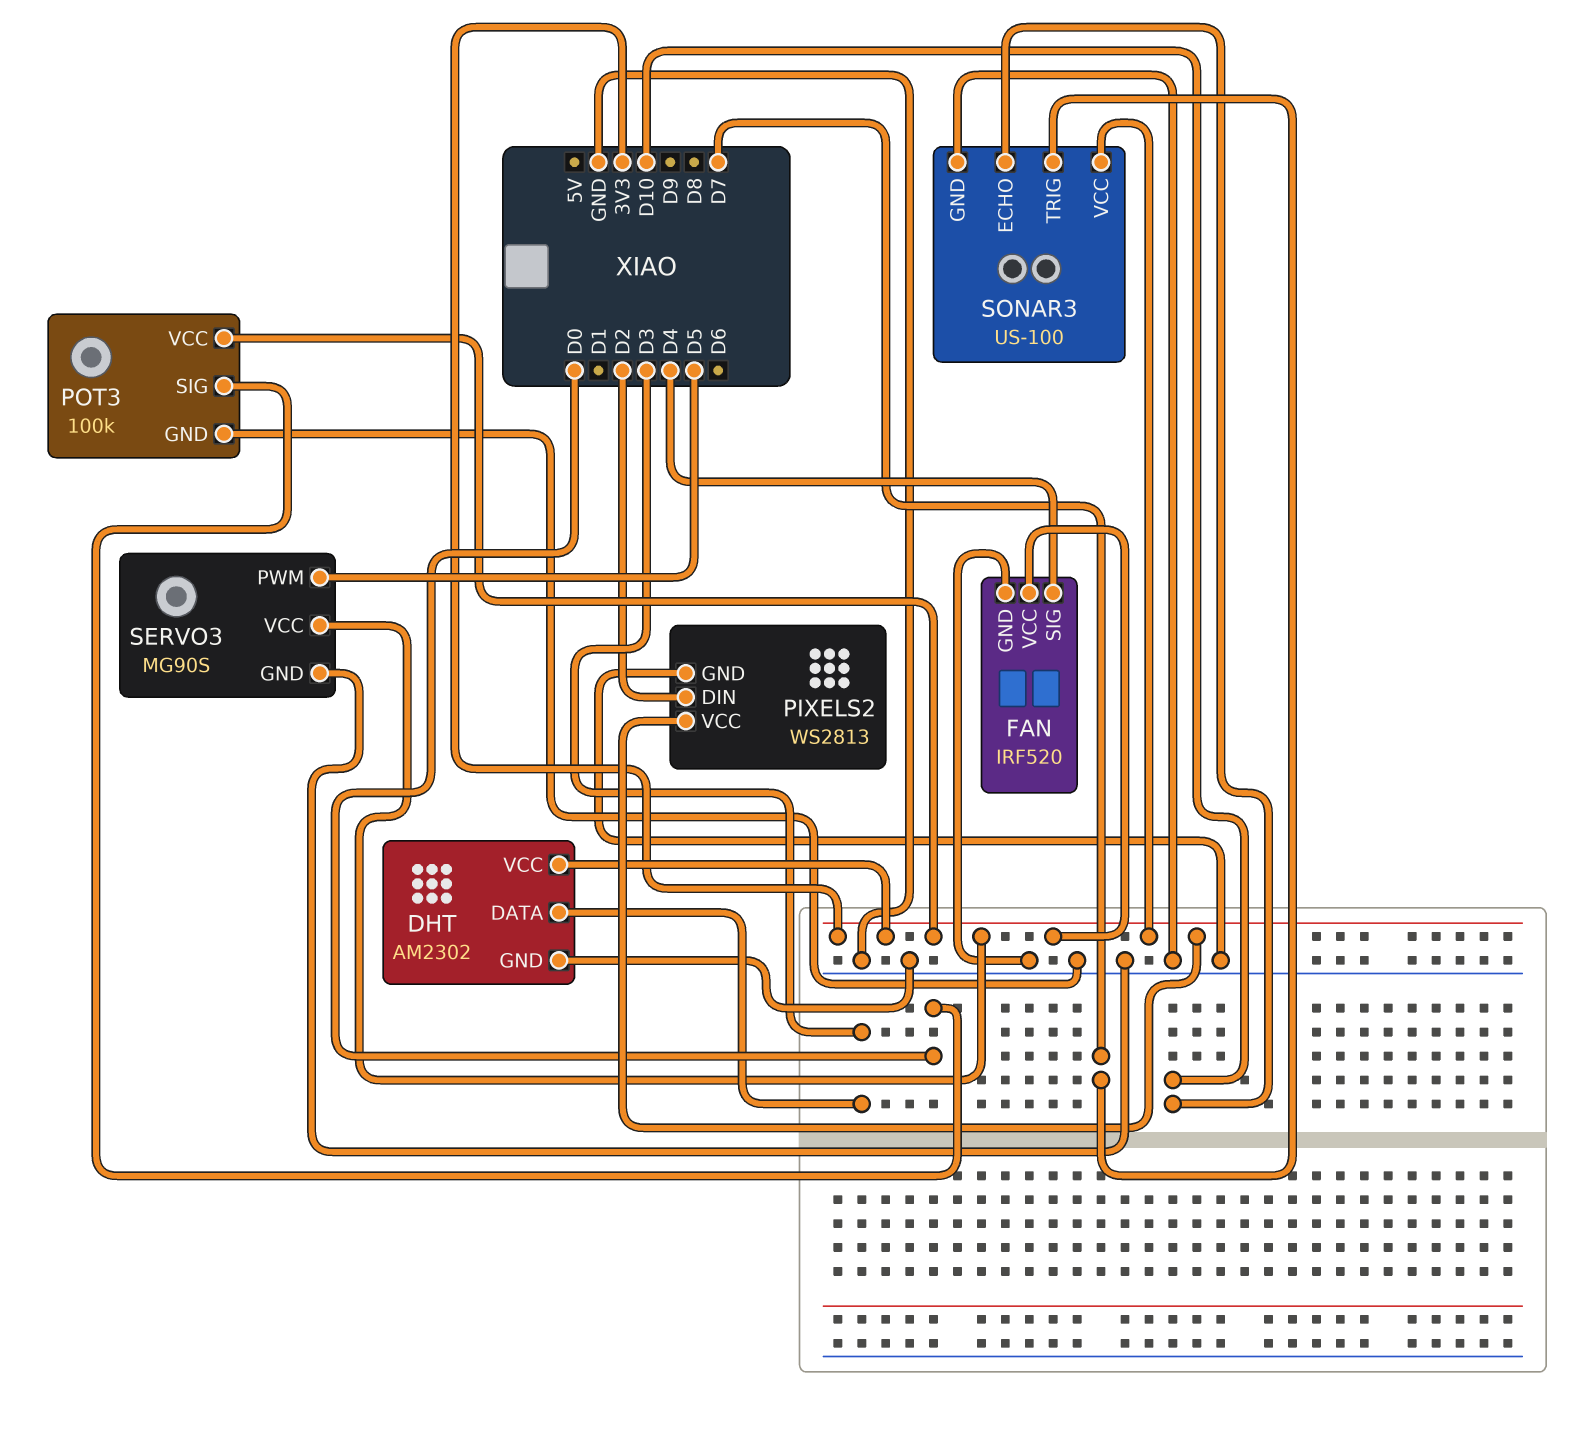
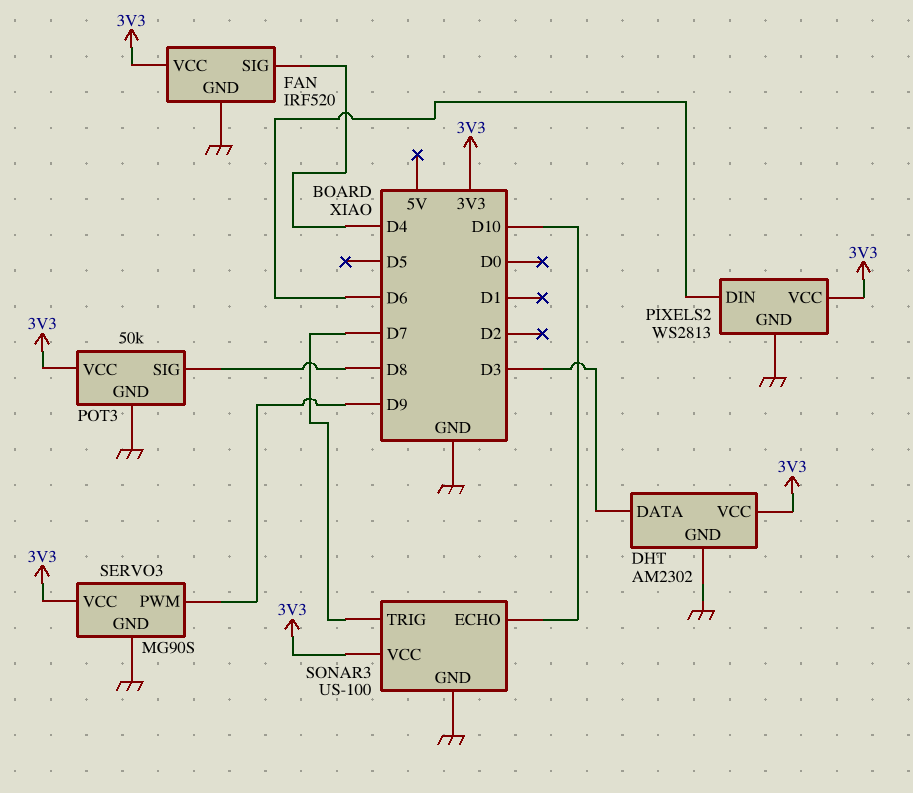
PIXELS2 pin DIN: D2 -> D6
POT3: 100k -> 50k
POT3 pin SIG: D0 -> D8
SERVO3 pin PWM: D5 -> D9

